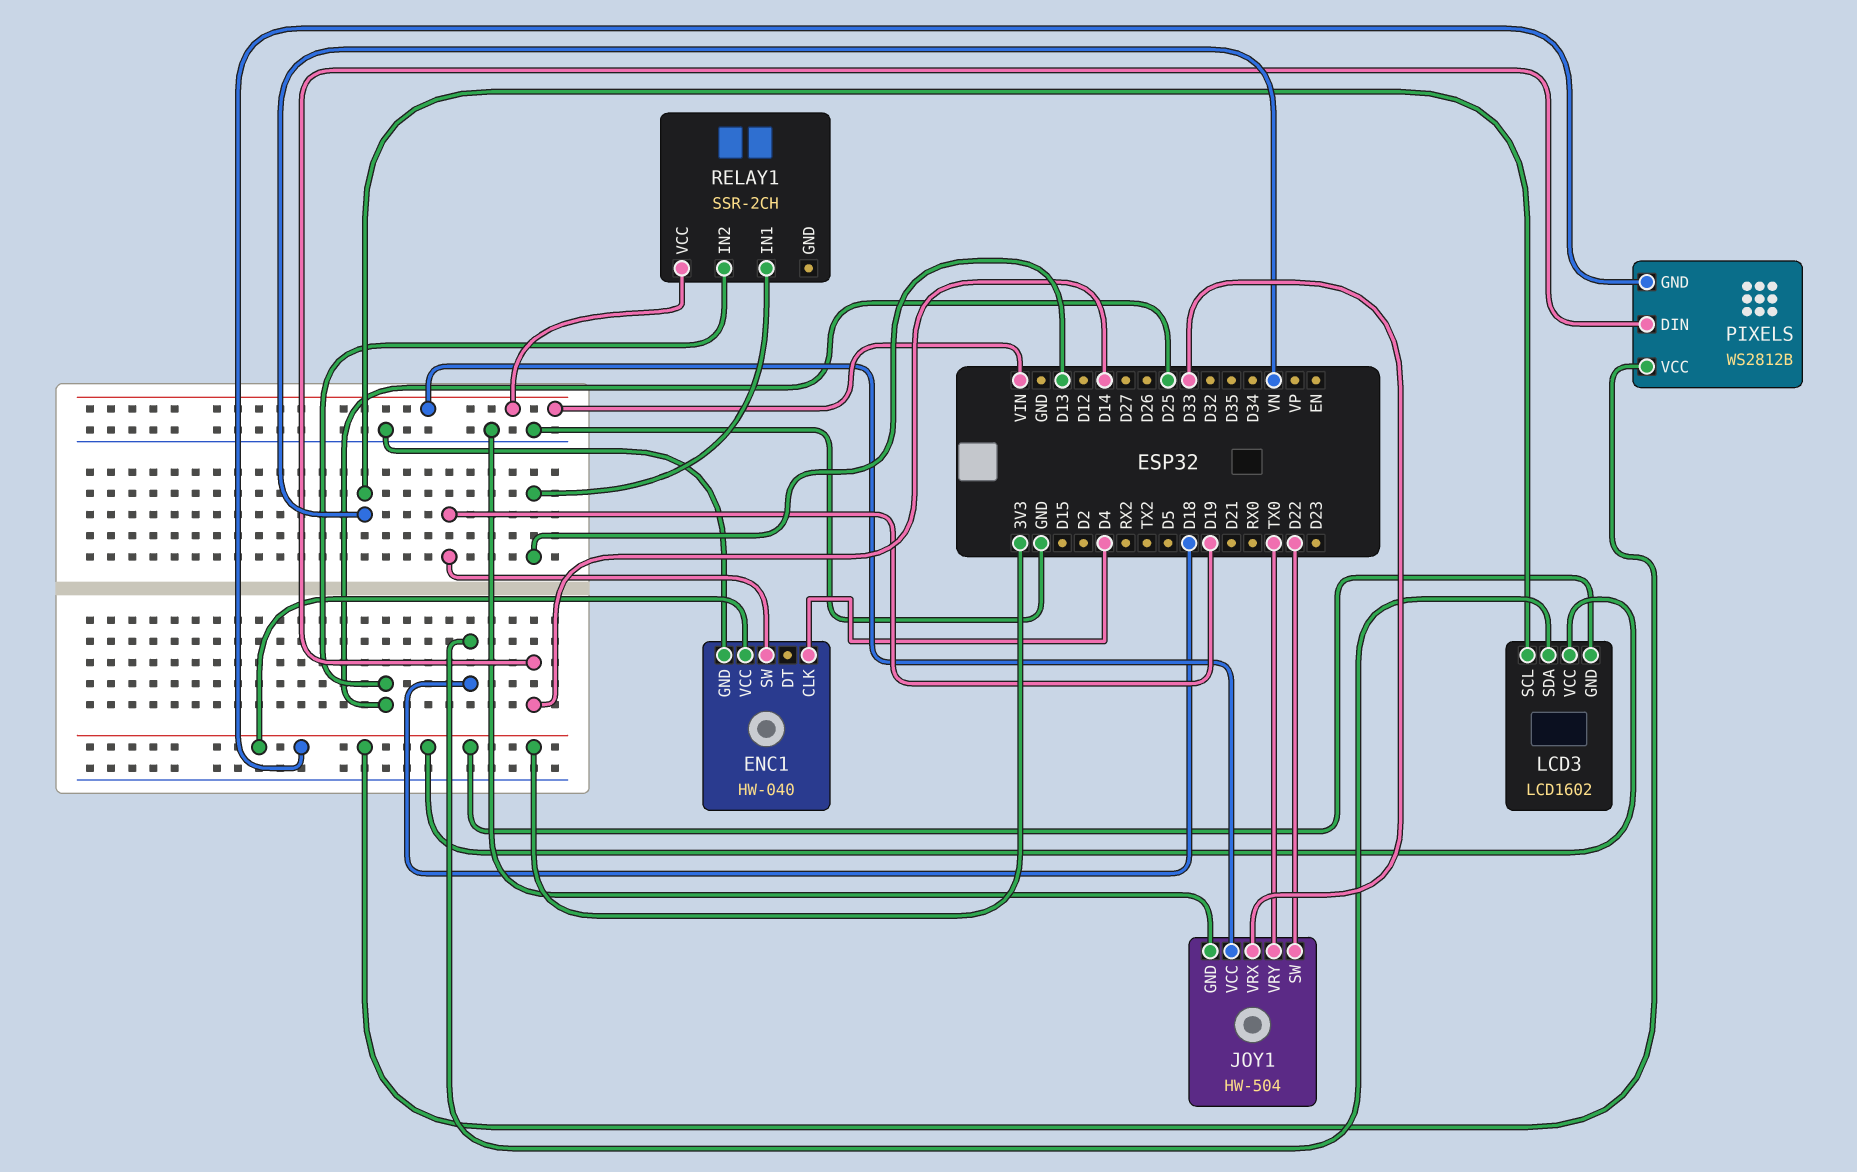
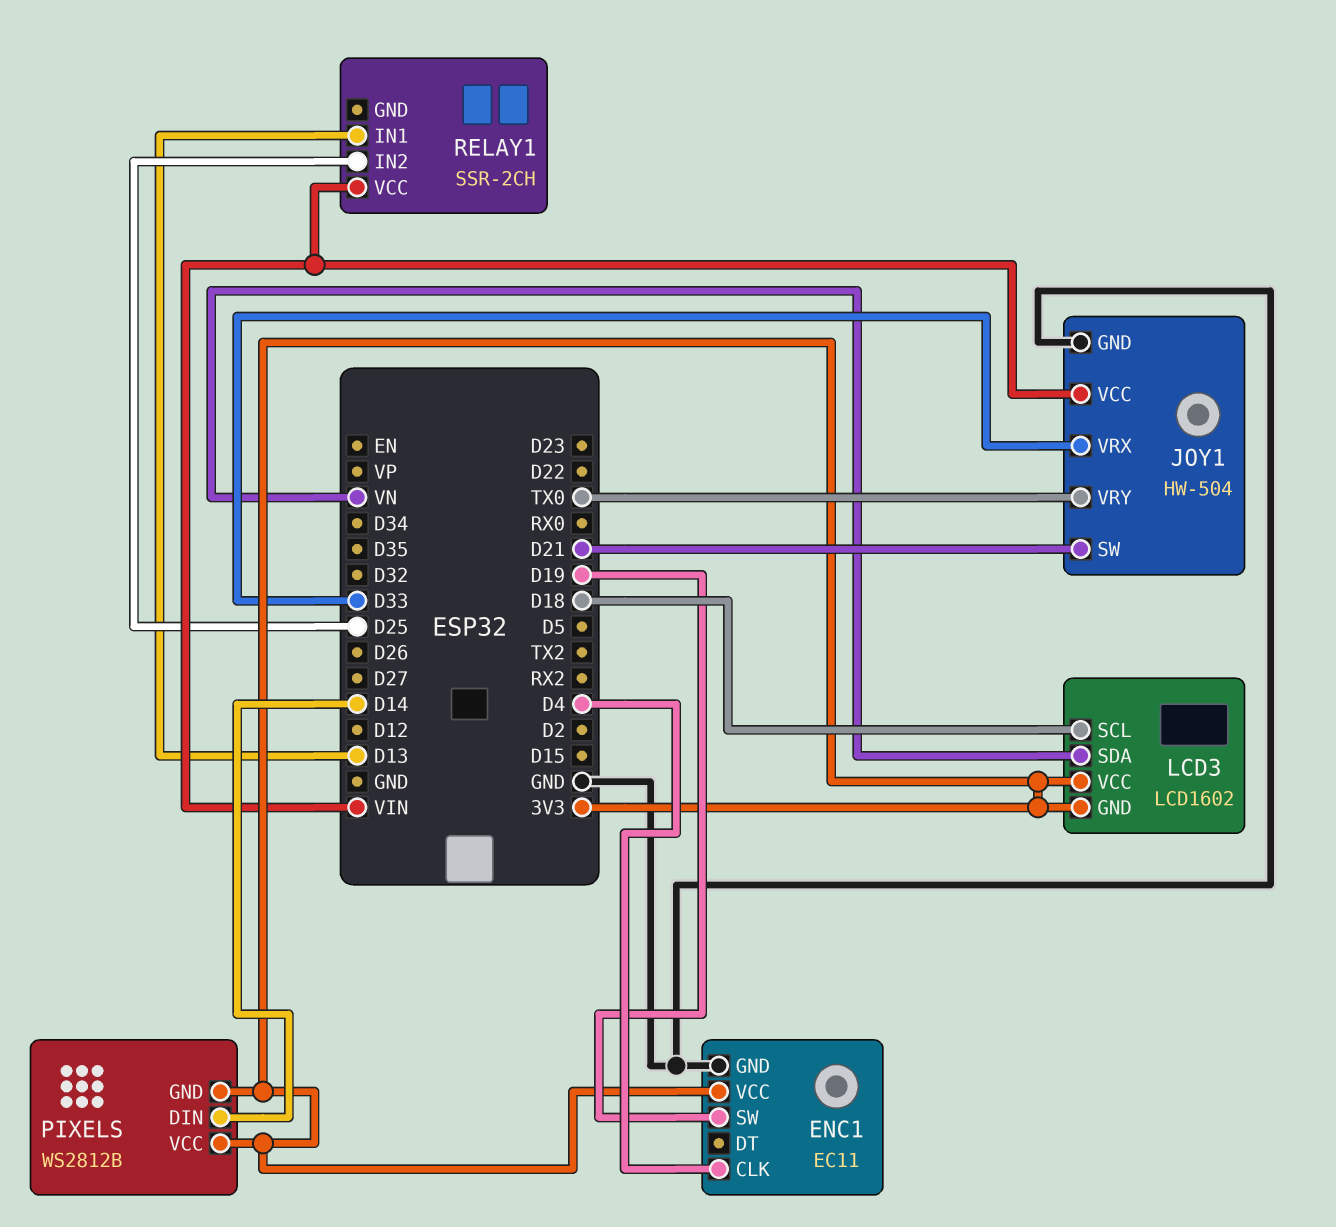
ENC1: HW-040 -> EC11
JOY1 pin SW: D22 -> D21
LCD3 pin SCL: VN -> D18
LCD3 pin SDA: D18 -> VN

